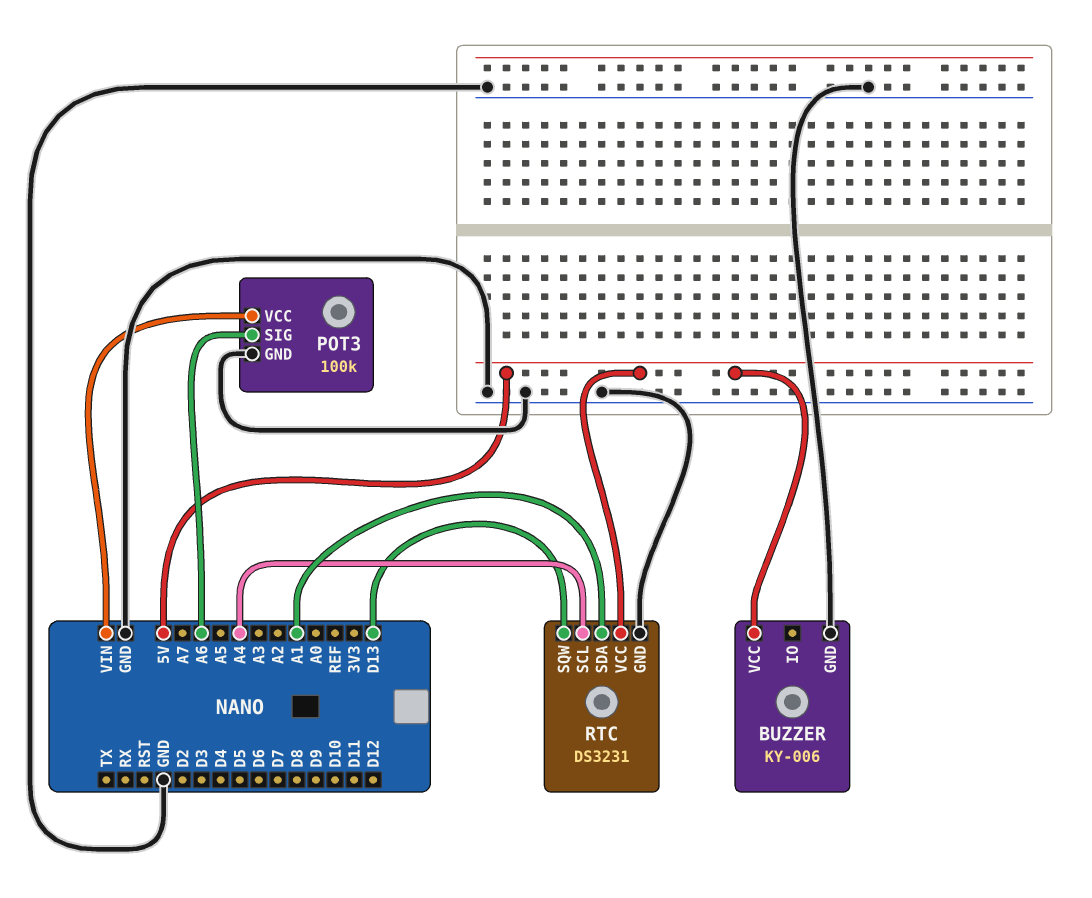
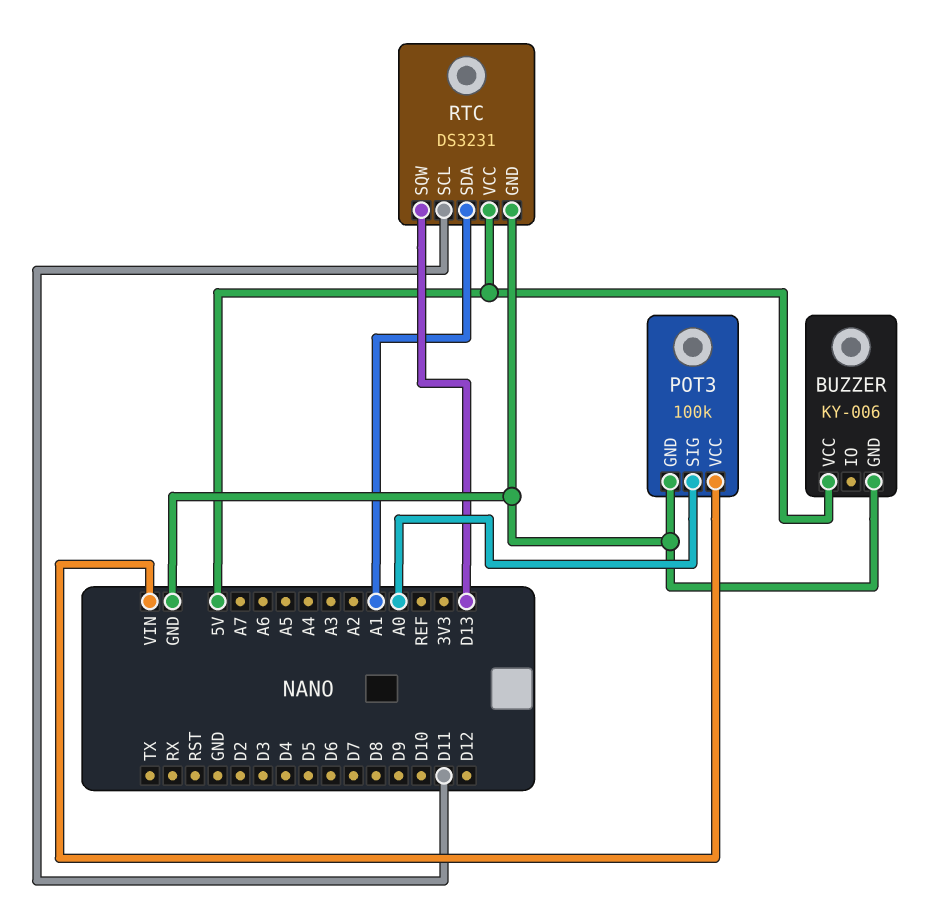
POT3 pin SIG: A6 -> A0
RTC pin SCL: A4 -> D11

